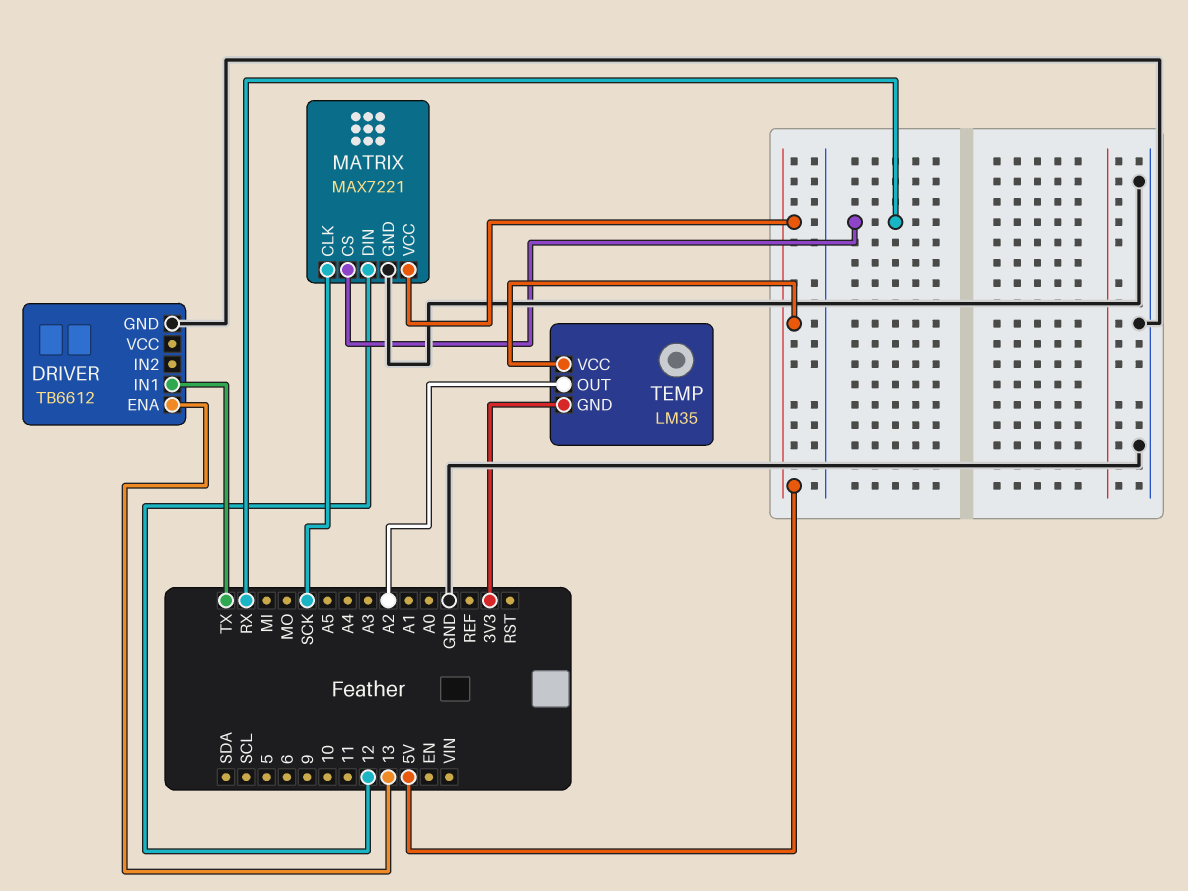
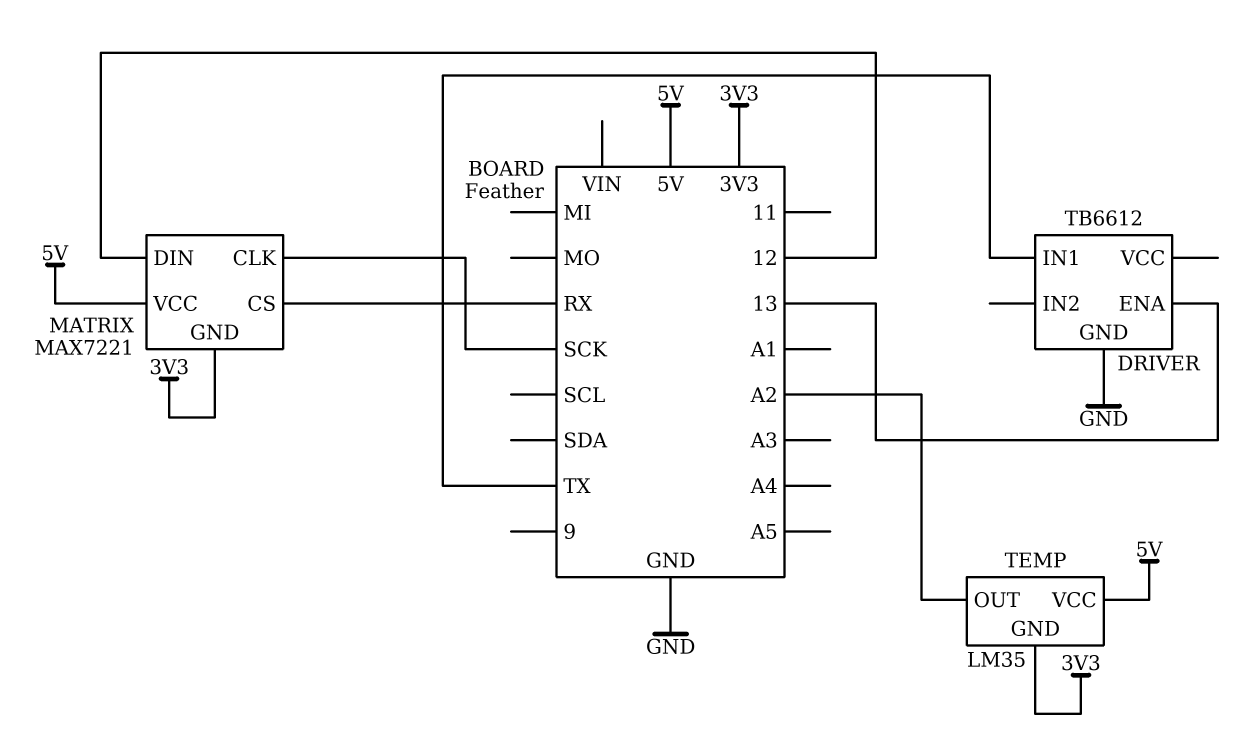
MATRIX pin GND: GND -> 3V3

